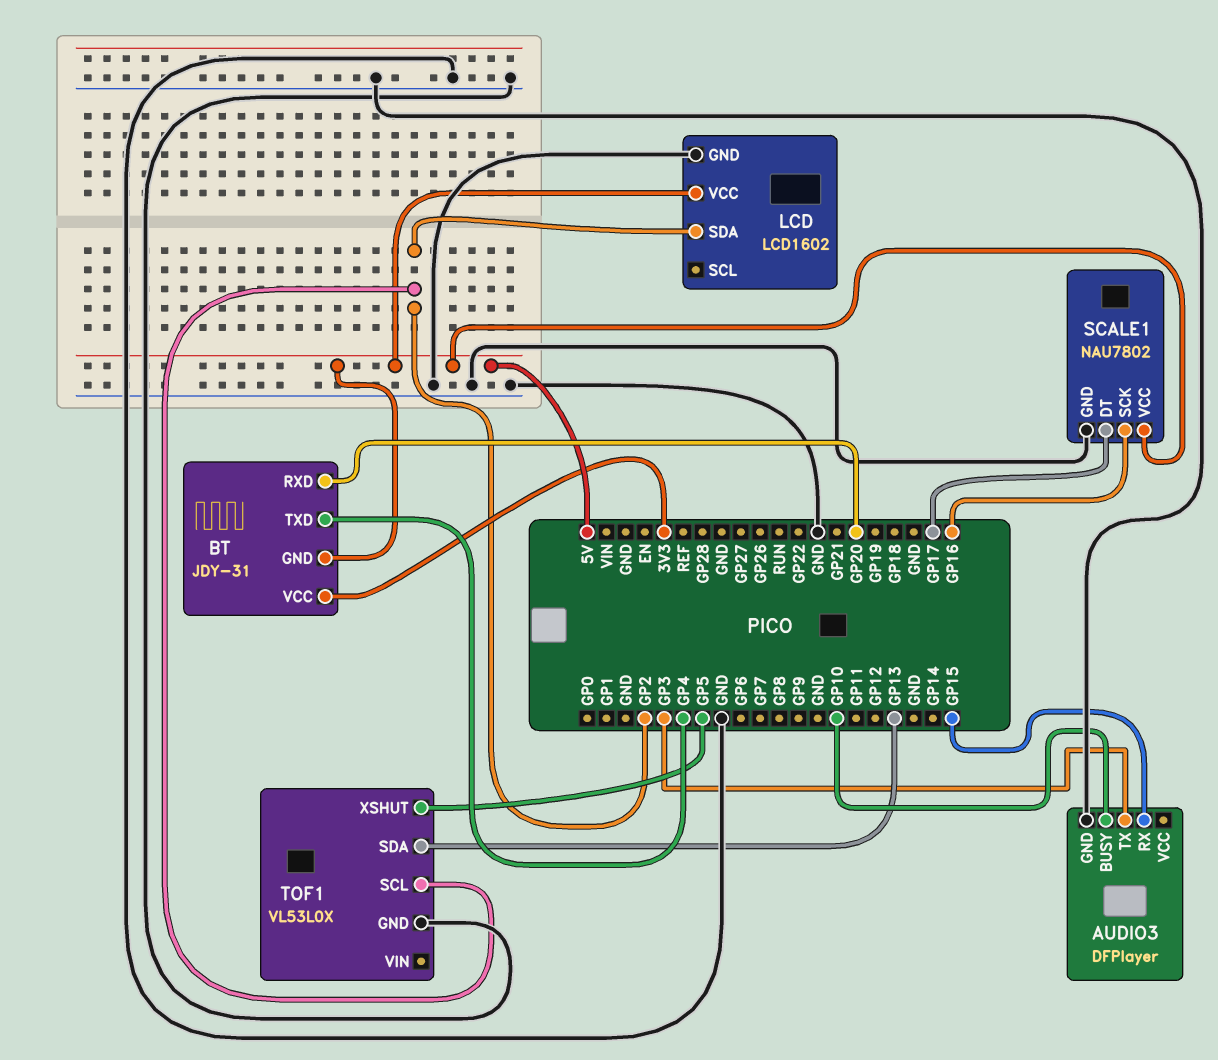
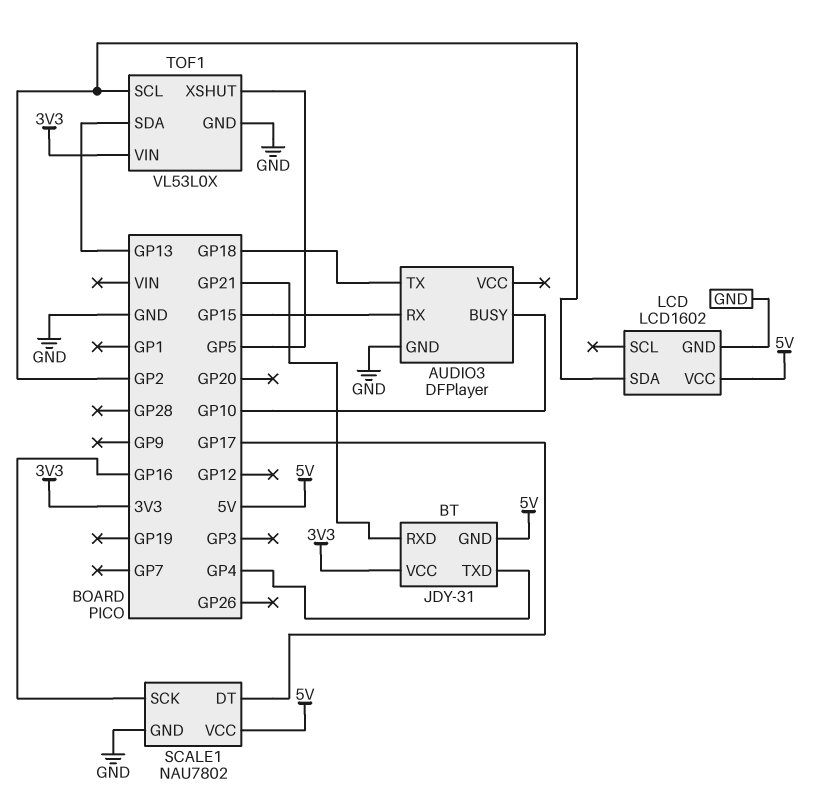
AUDIO3 pin TX: GP3 -> GP18
BT pin RXD: GP20 -> GP21
TOF1 pin VIN: none -> 3V3

